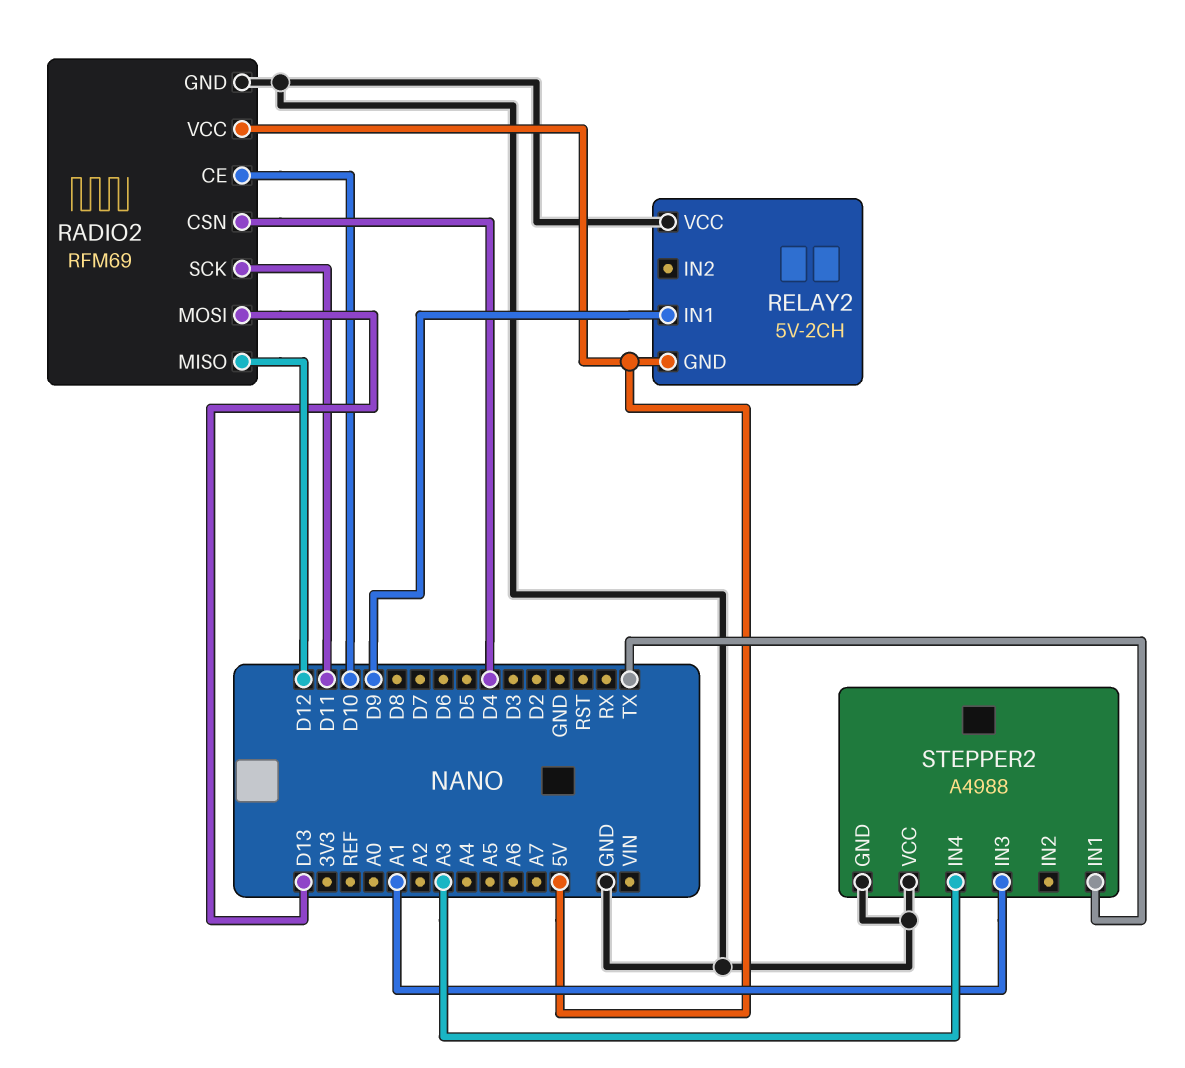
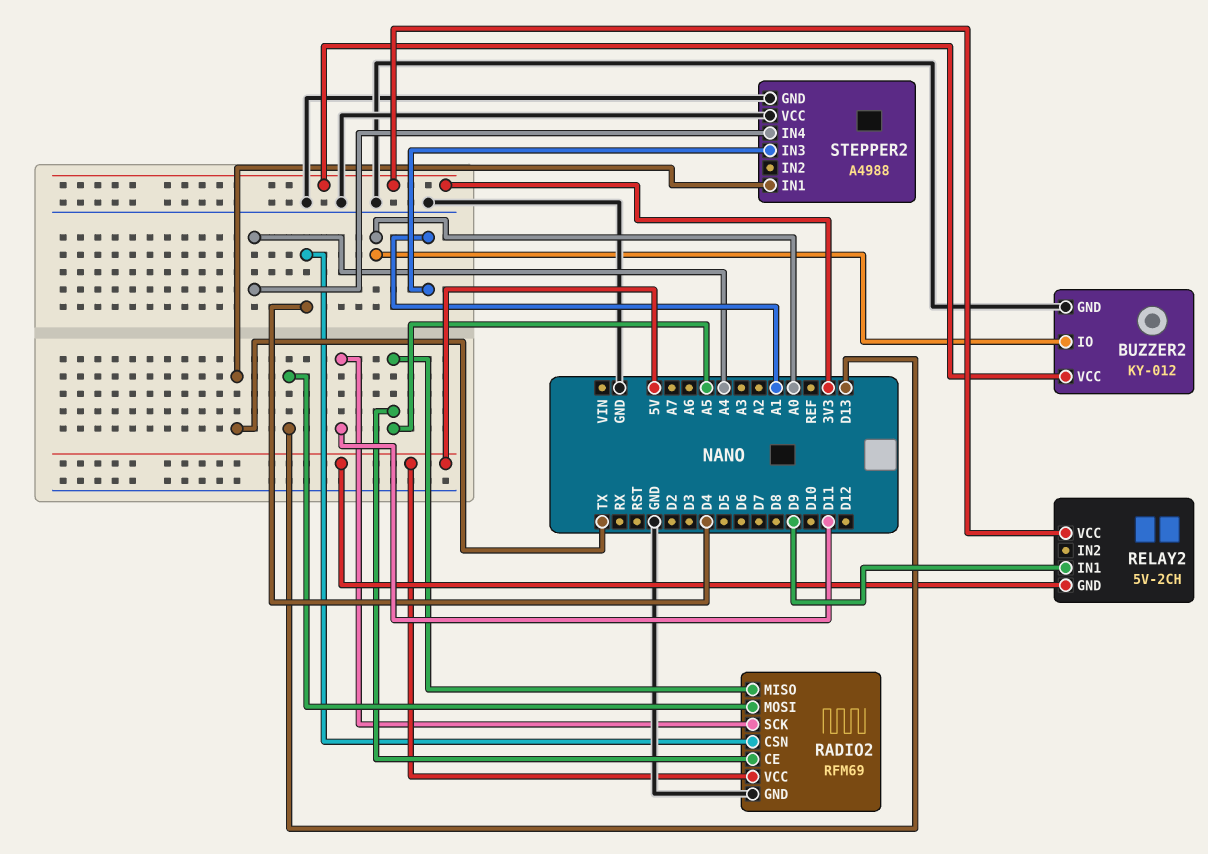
BUZZER2: none -> KY-012
BUZZER2 pin GND: none -> GND
BUZZER2 pin IO: none -> A0
BUZZER2 pin VCC: none -> 3V3
RADIO2 pin CE: D10 -> A5
RADIO2 pin MISO: D12 -> A5
RELAY2 pin VCC: GND -> 3V3
STEPPER2 pin IN4: A3 -> A4

